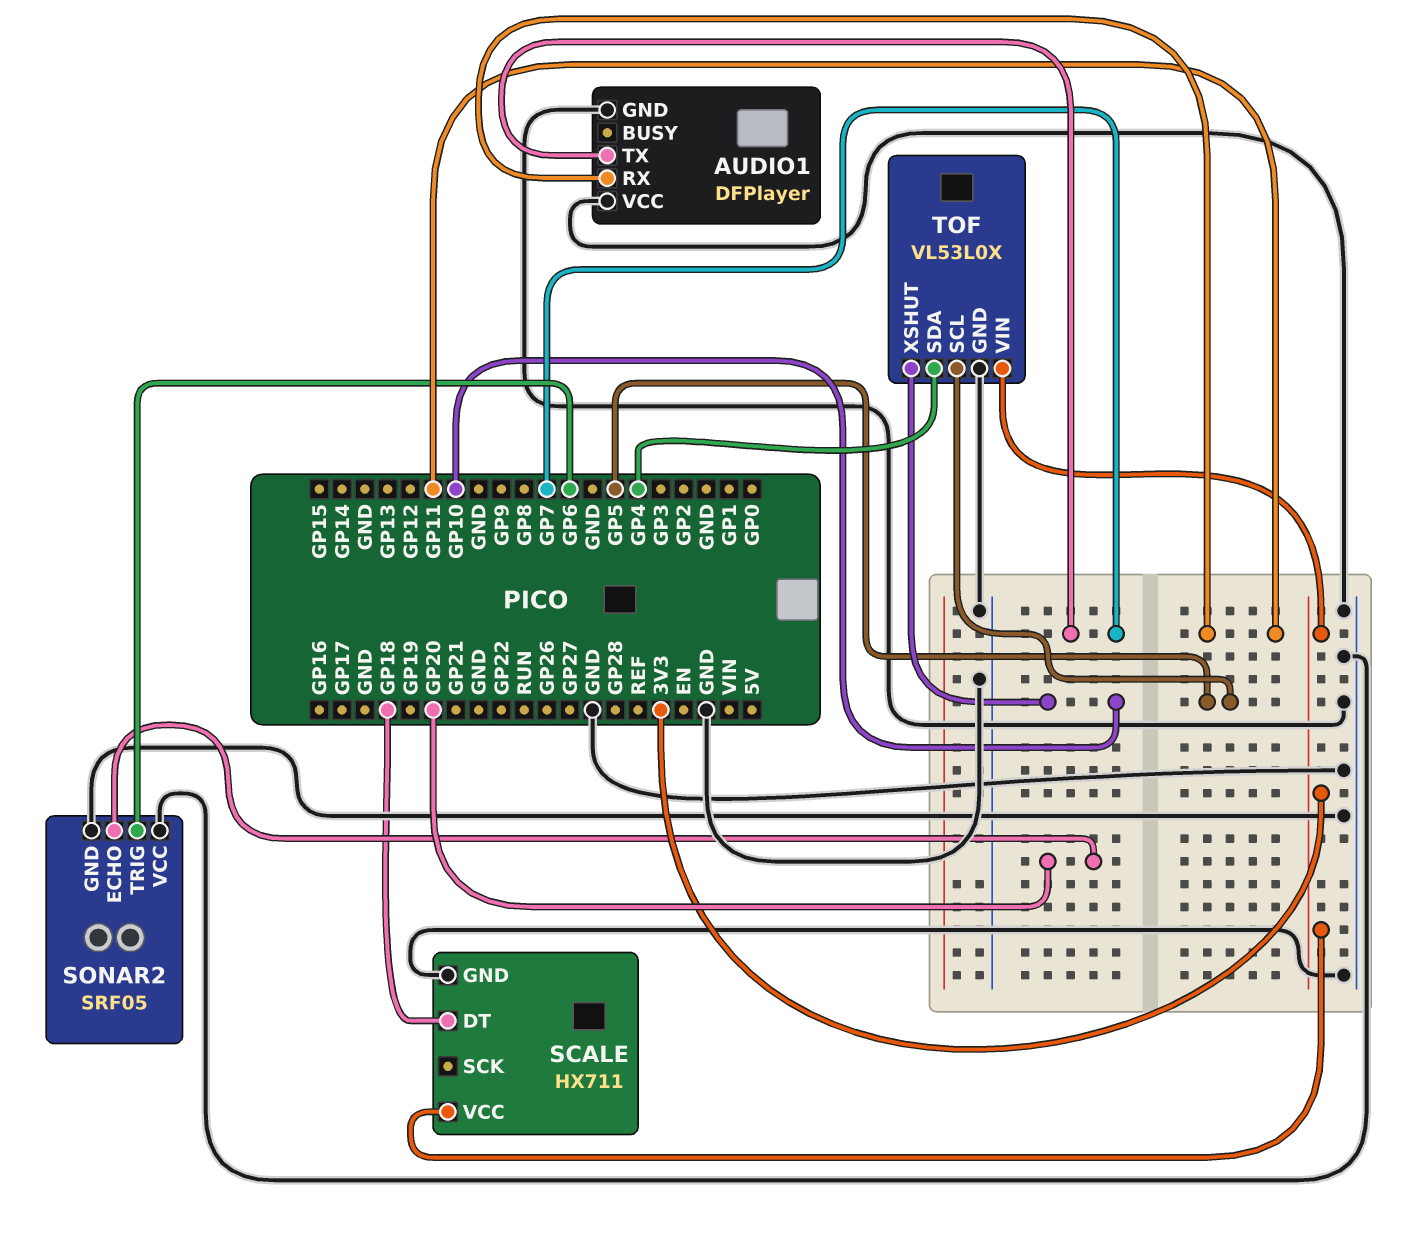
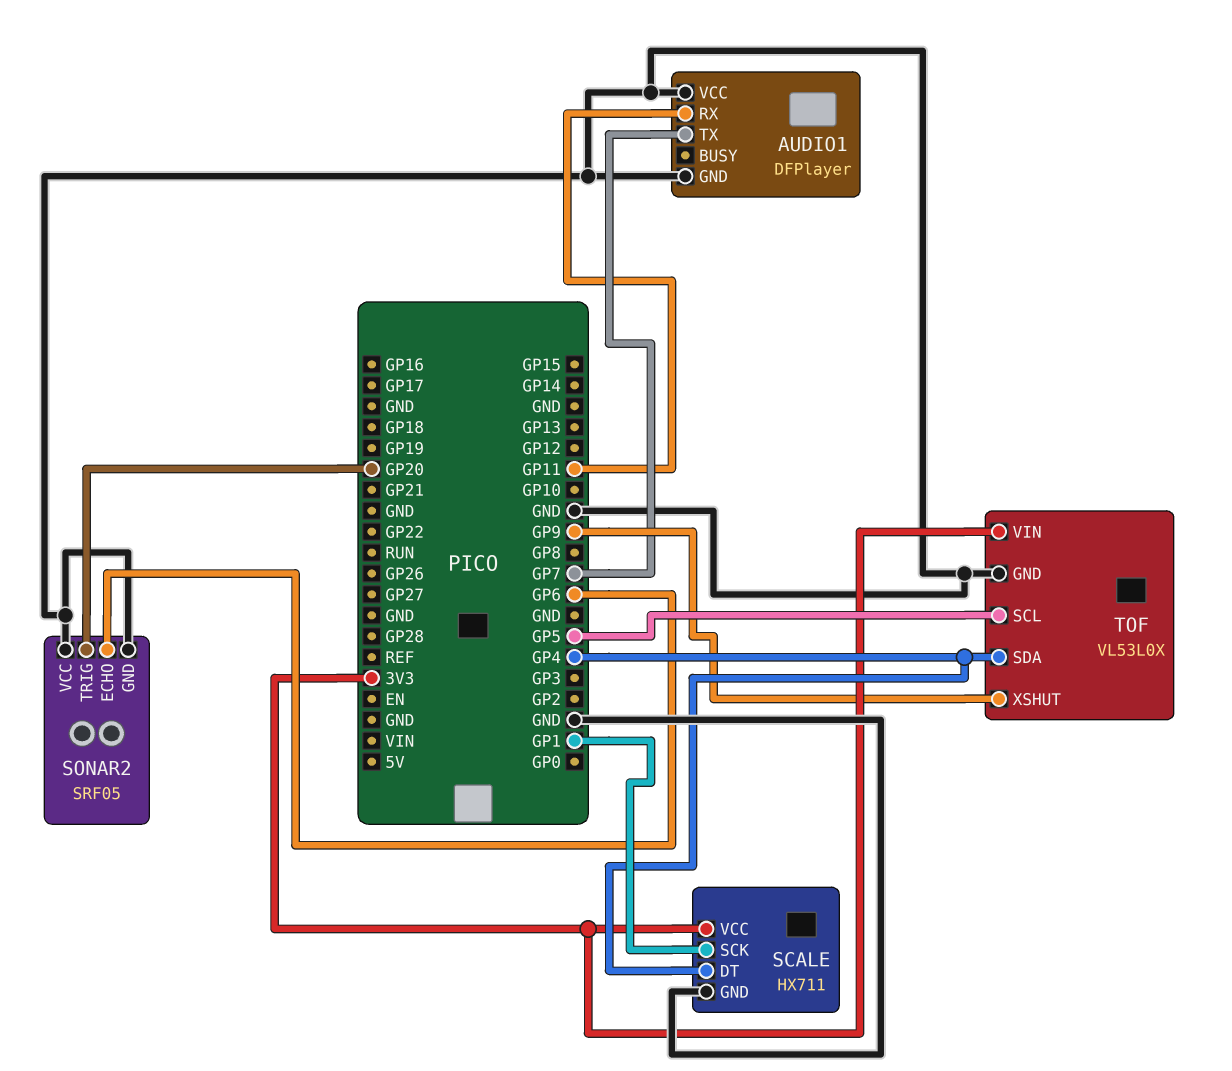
SCALE pin DT: GP18 -> GP4
SCALE pin SCK: none -> GP1
SONAR2 pin ECHO: GP20 -> GP6
SONAR2 pin TRIG: GP6 -> GP20
TOF pin XSHUT: GP10 -> GP9

